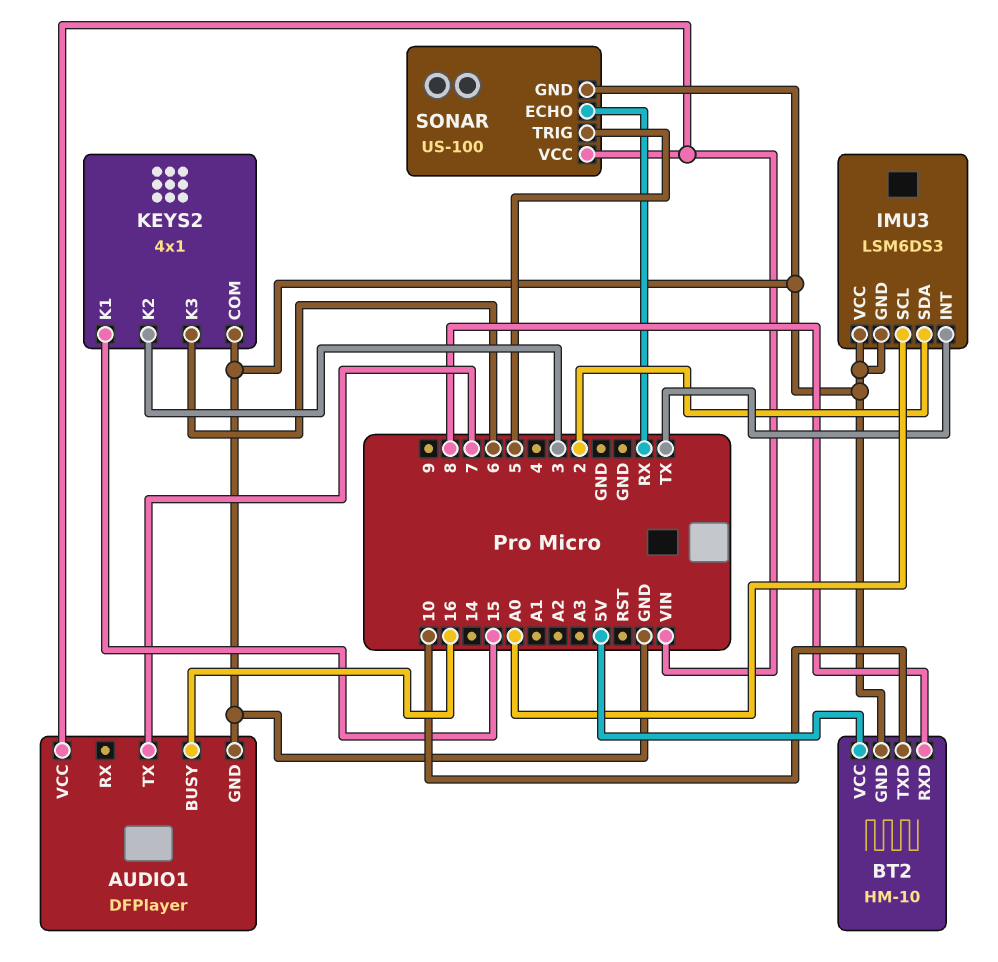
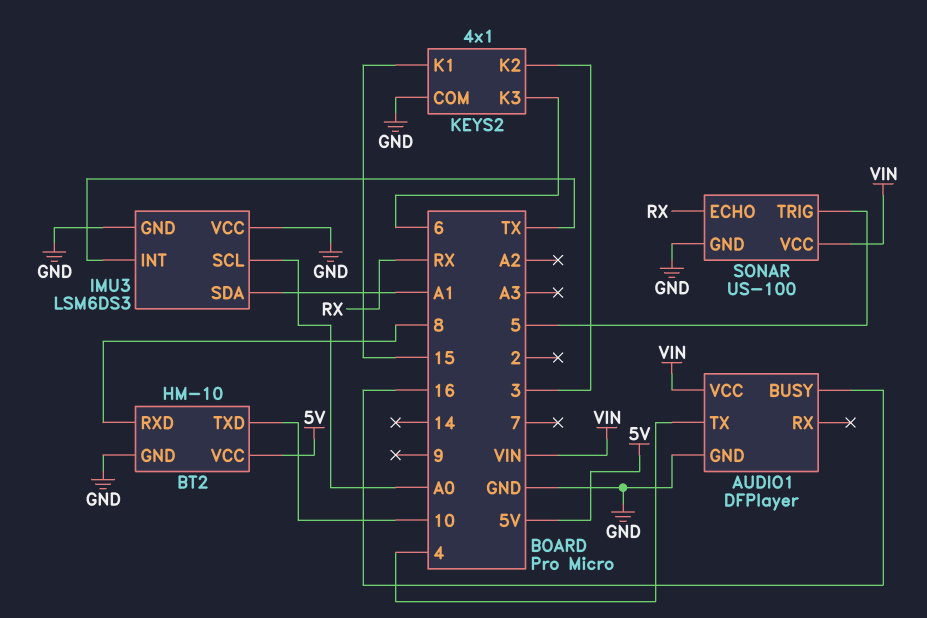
AUDIO1 pin TX: 7 -> 4
IMU3 pin SDA: 2 -> A1

